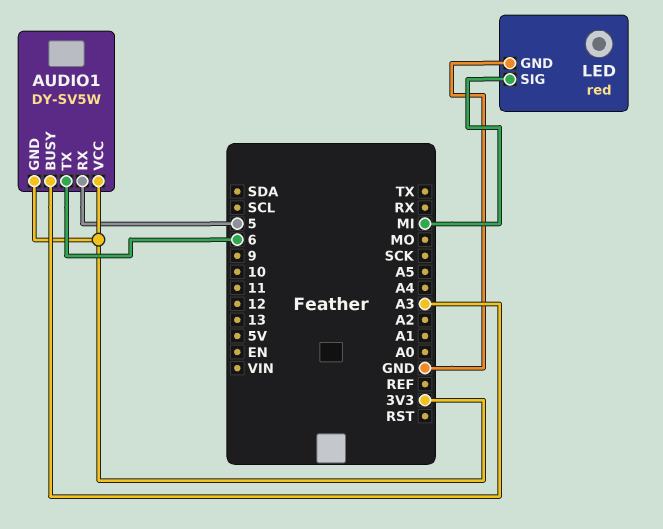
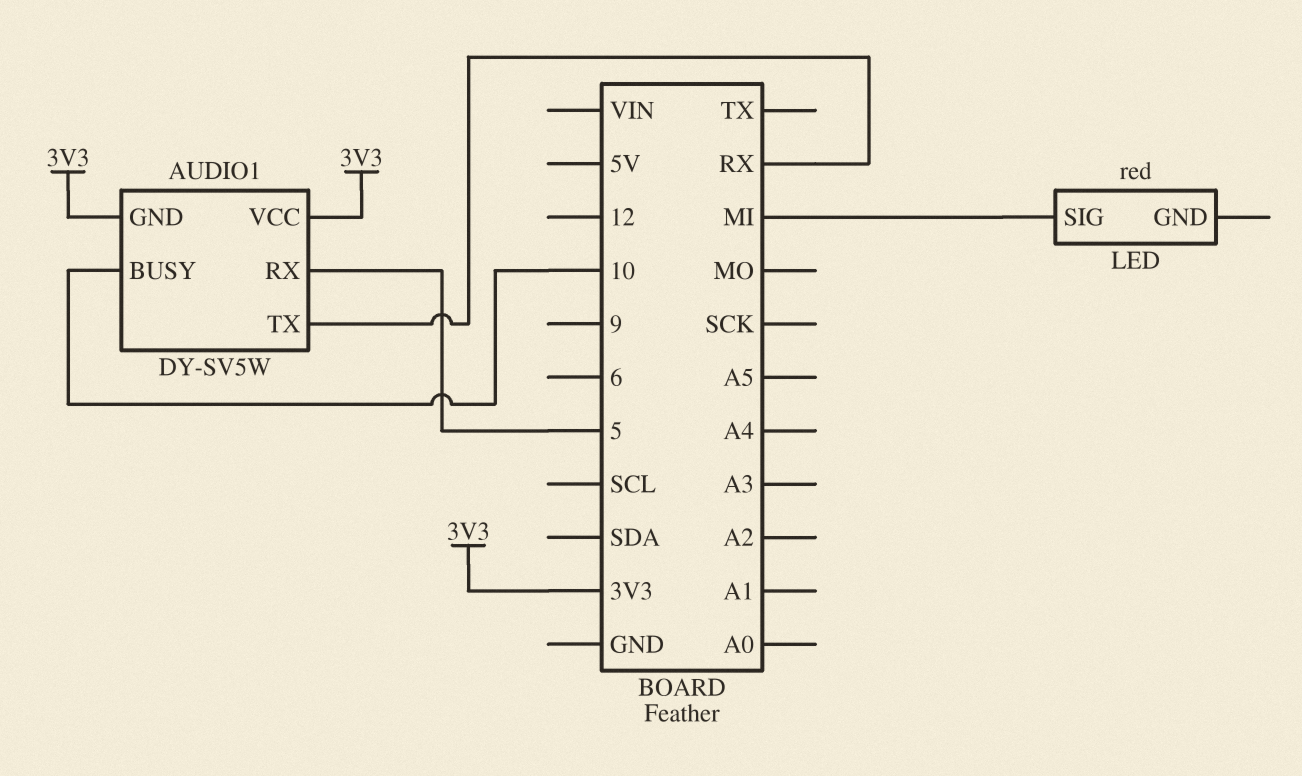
AUDIO1 pin BUSY: A3 -> 10
AUDIO1 pin TX: 6 -> RX
LED pin GND: GND -> none

